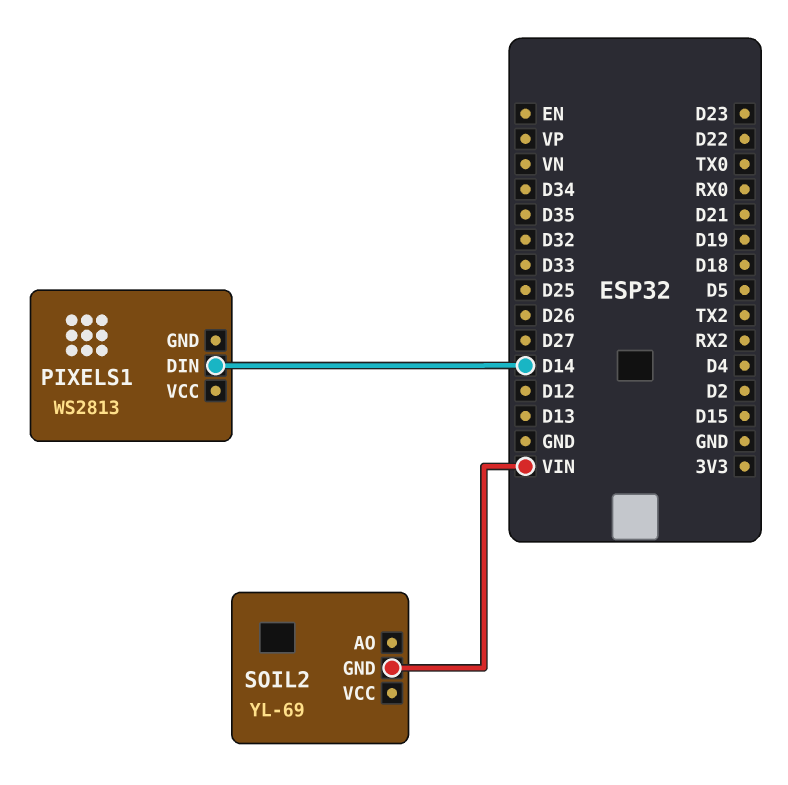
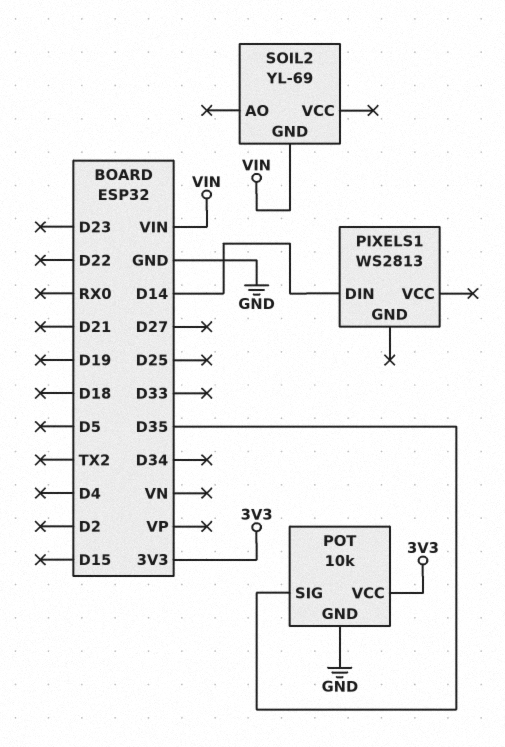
POT: none -> 10k
POT pin GND: none -> GND
POT pin SIG: none -> D35
POT pin VCC: none -> 3V3

